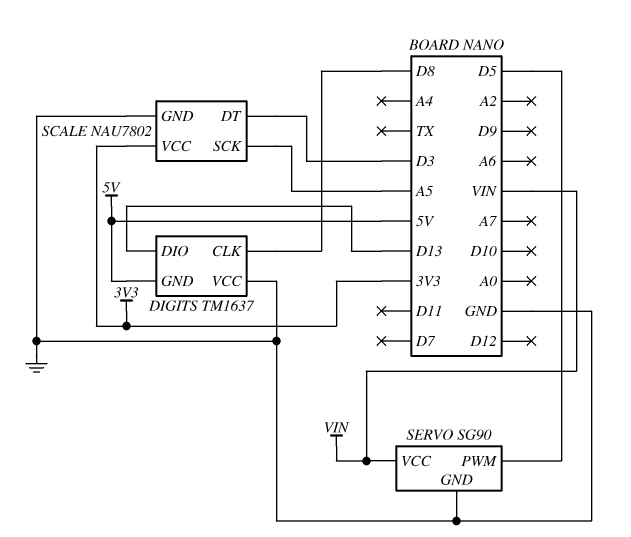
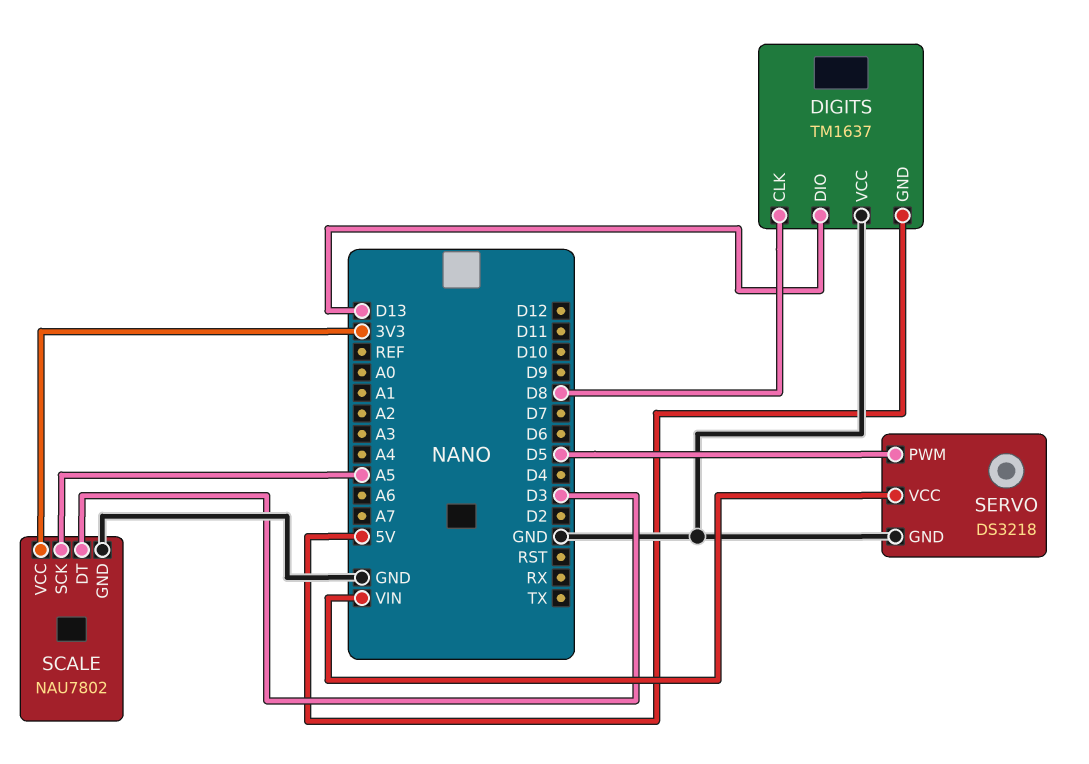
SERVO: SG90 -> DS3218

